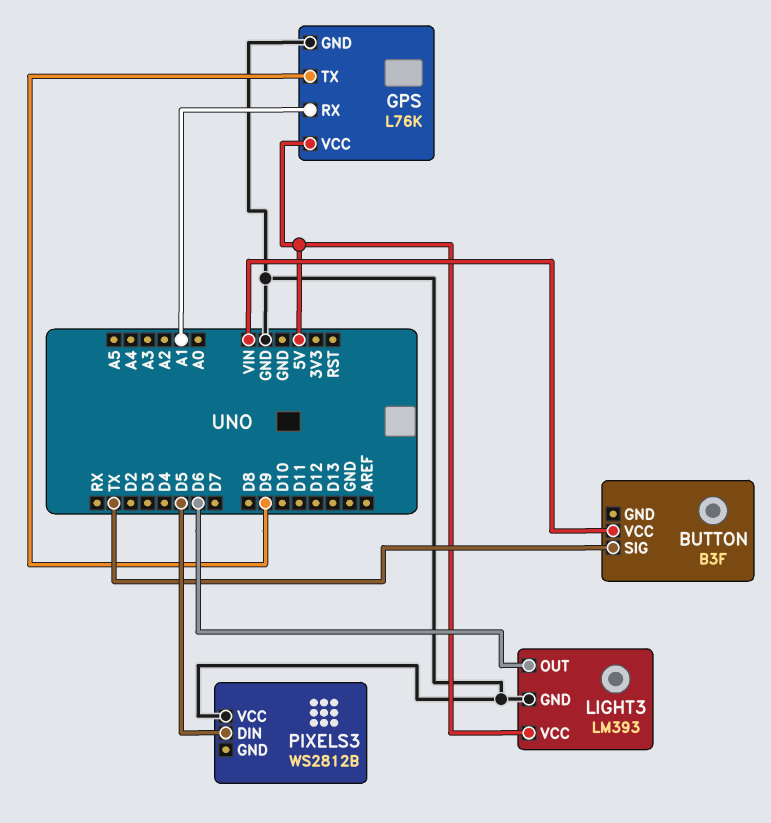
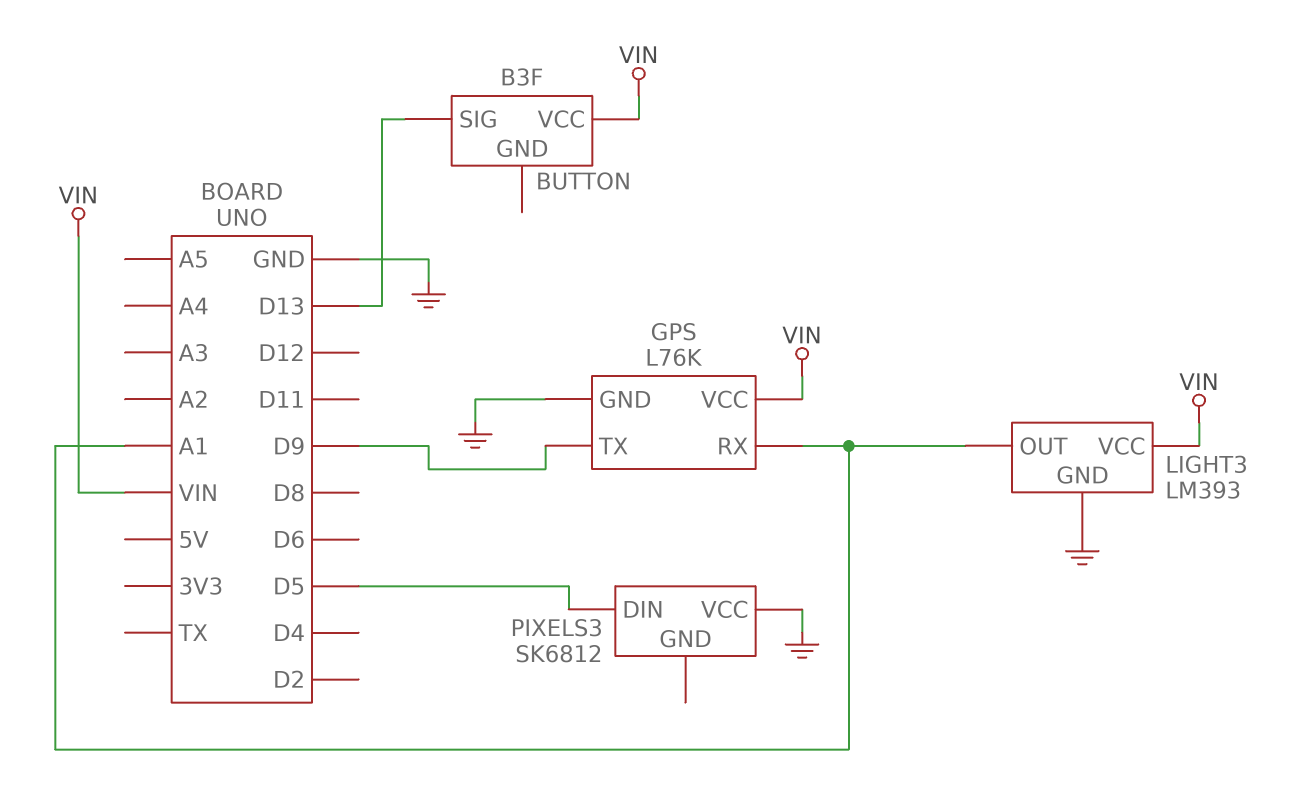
BUTTON pin SIG: TX -> D13
GPS pin VCC: 5V -> VIN
LIGHT3 pin OUT: D6 -> A1
LIGHT3 pin VCC: 5V -> VIN
PIXELS3: WS2812B -> SK6812

